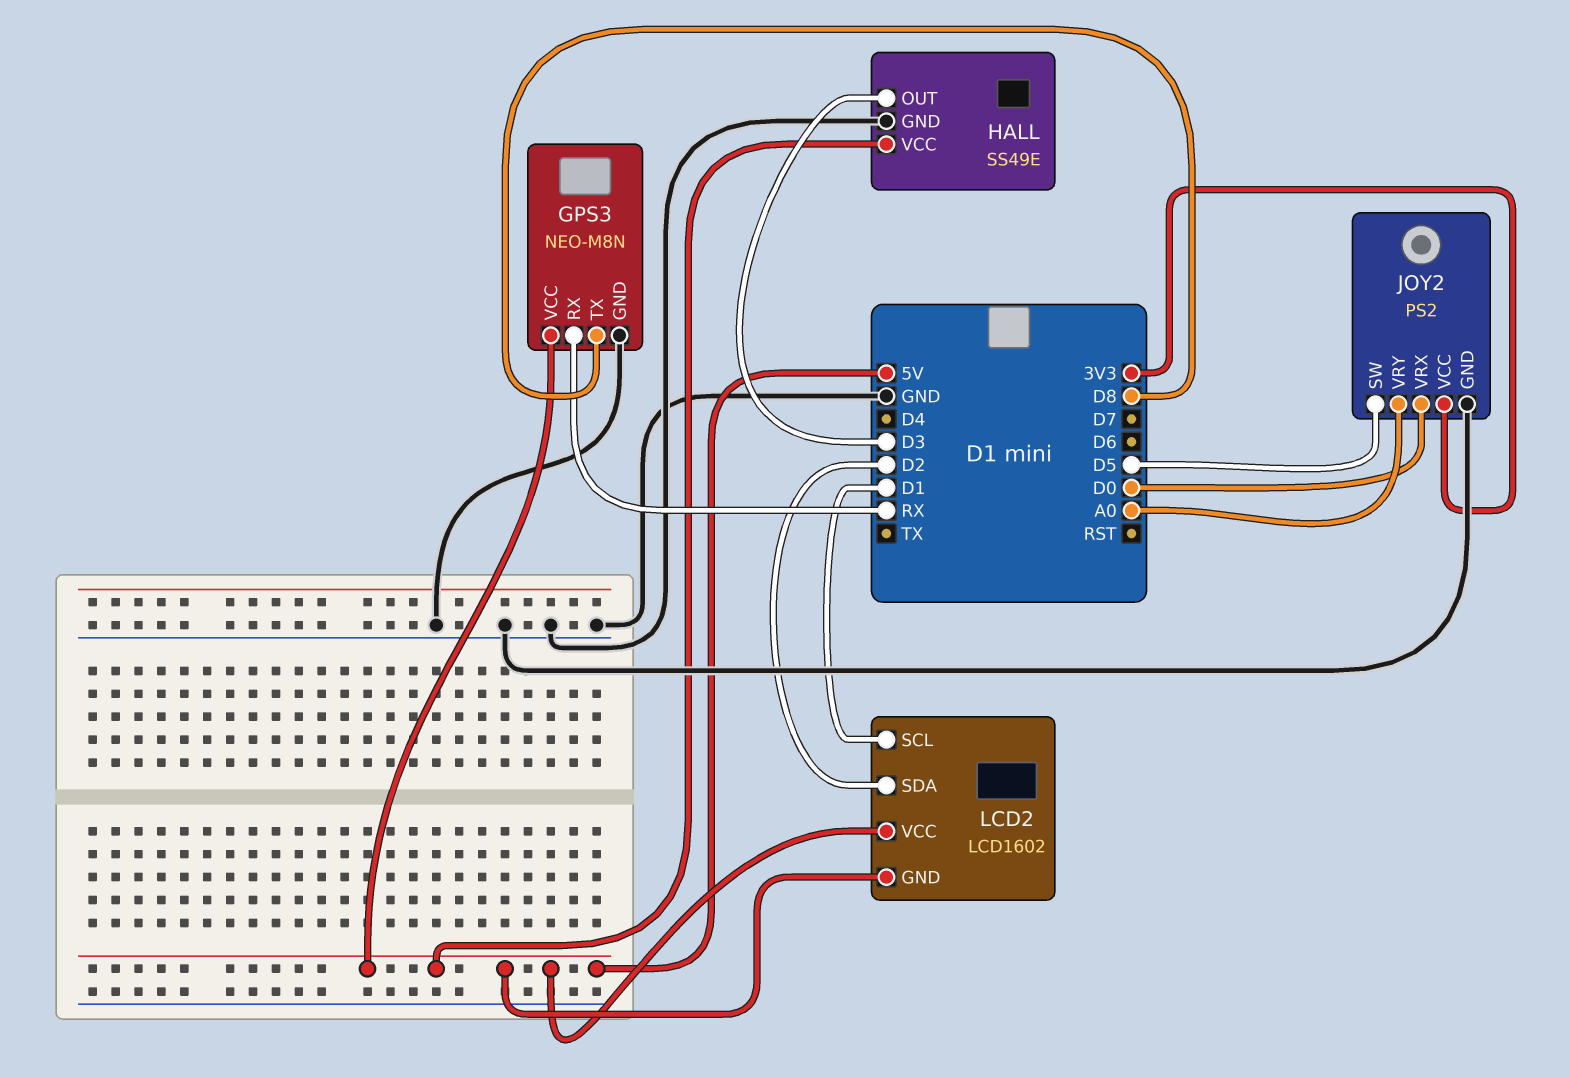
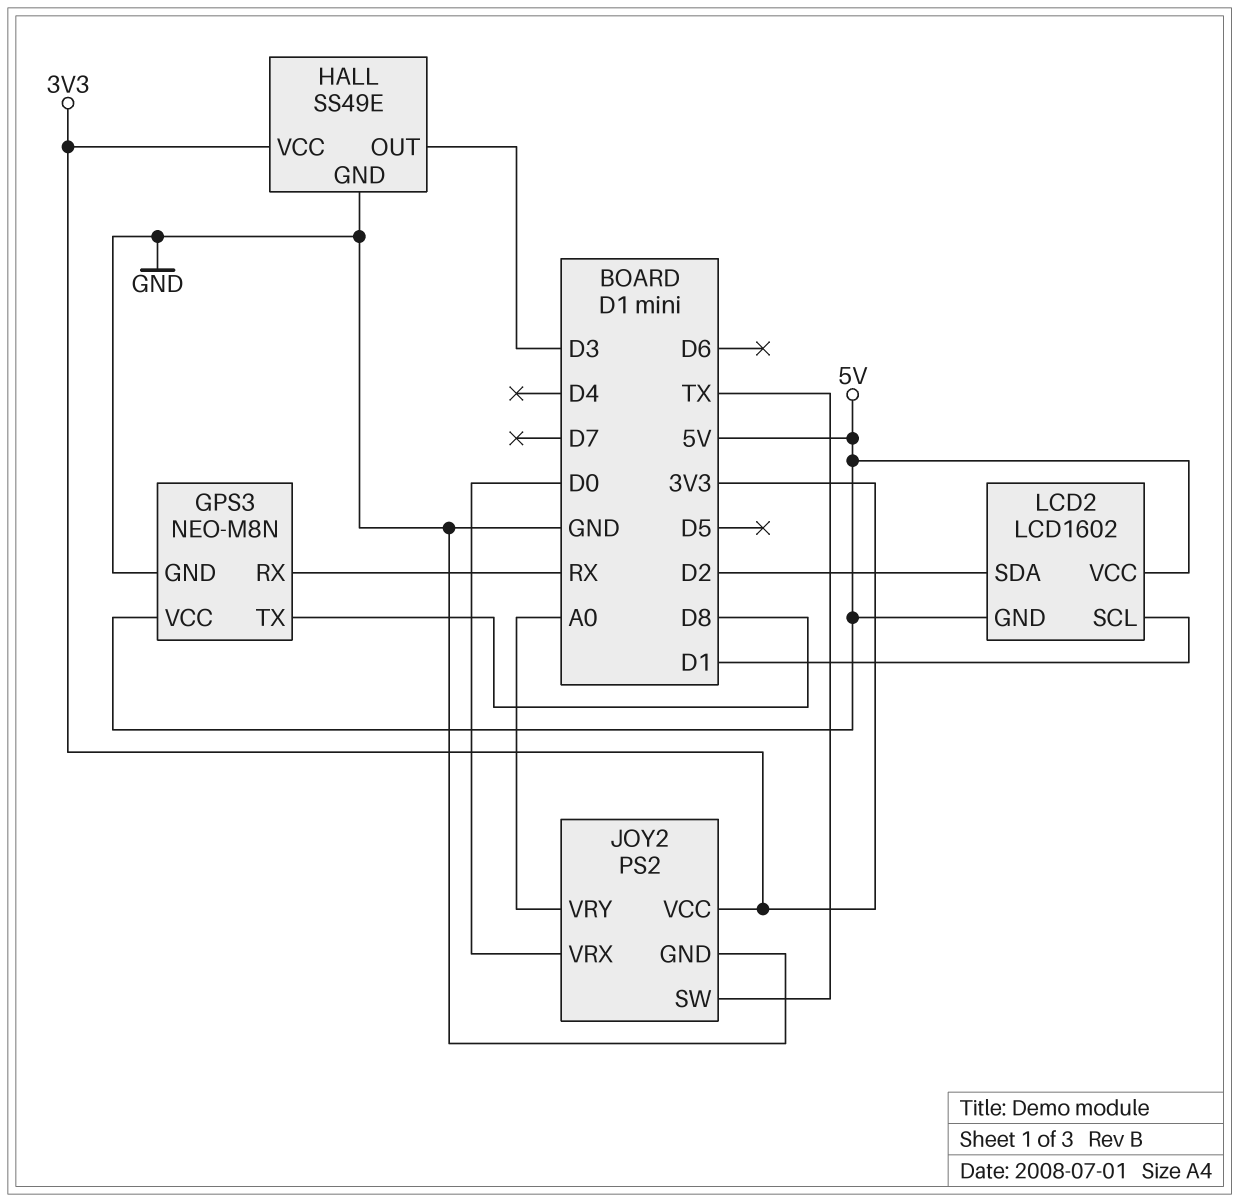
HALL pin VCC: 5V -> 3V3
JOY2 pin SW: D5 -> TX

